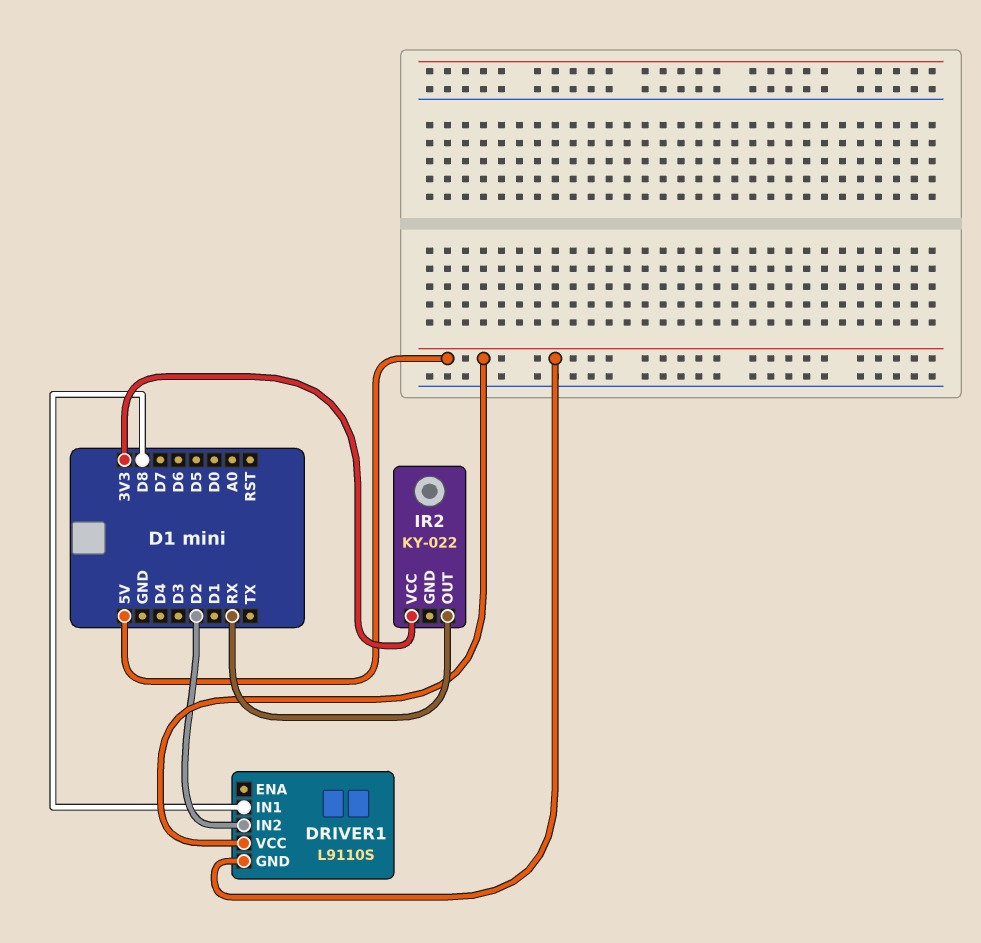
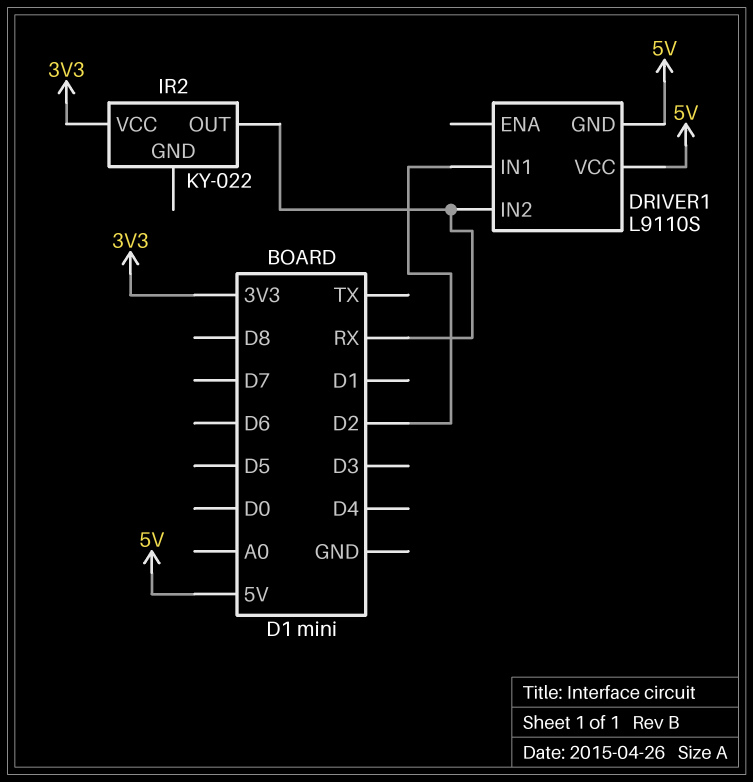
DRIVER1 pin IN1: D8 -> D2
DRIVER1 pin IN2: D2 -> RX

